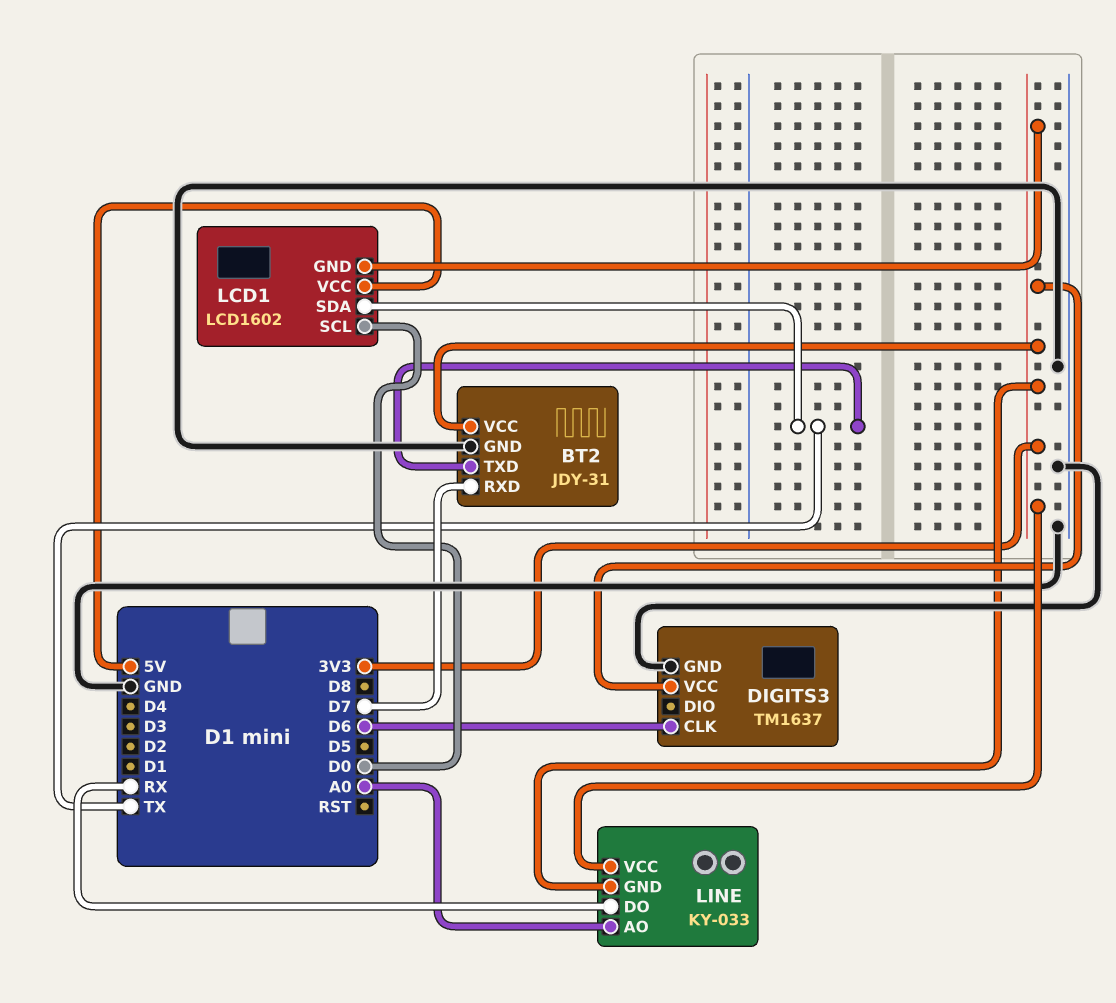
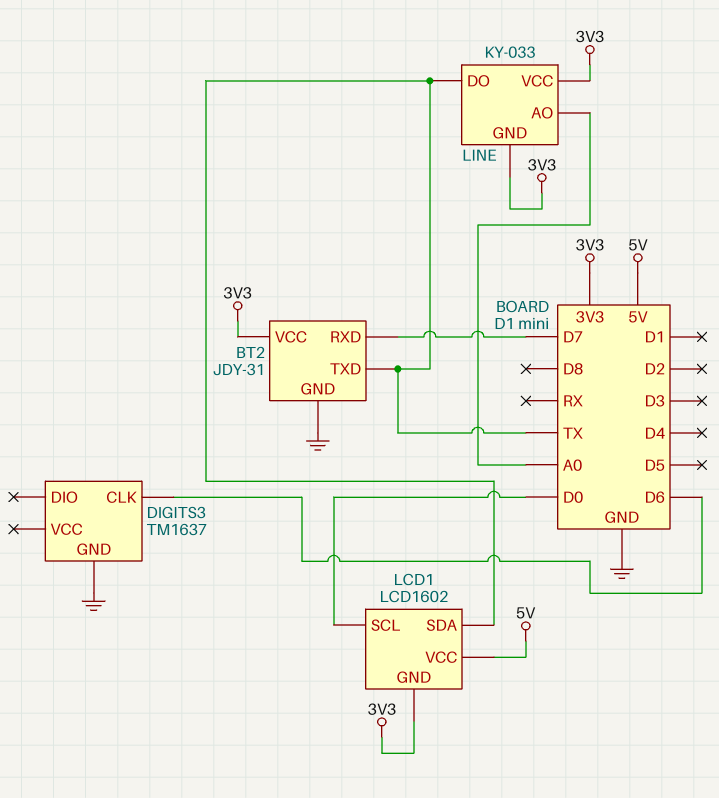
DIGITS3 pin VCC: 3V3 -> none
LINE pin DO: RX -> TX

